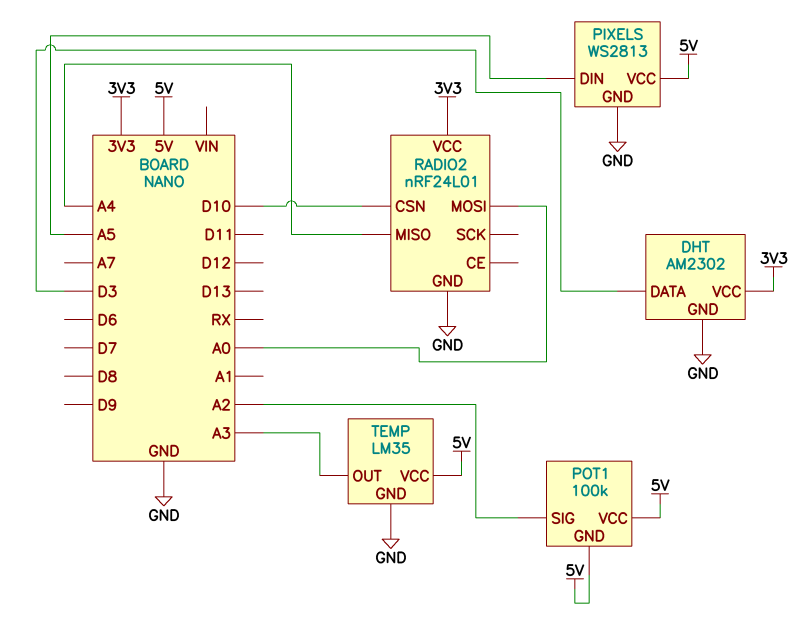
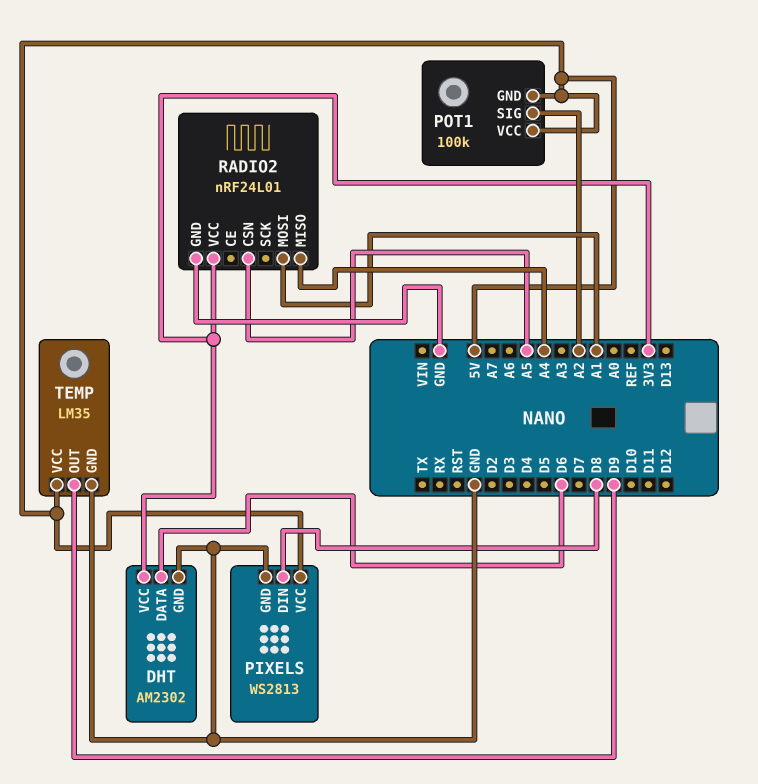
DHT pin DATA: D3 -> D6
PIXELS pin DIN: A5 -> D8
RADIO2 pin CSN: D10 -> A5
RADIO2 pin MOSI: A0 -> A1
TEMP pin OUT: A3 -> D9

